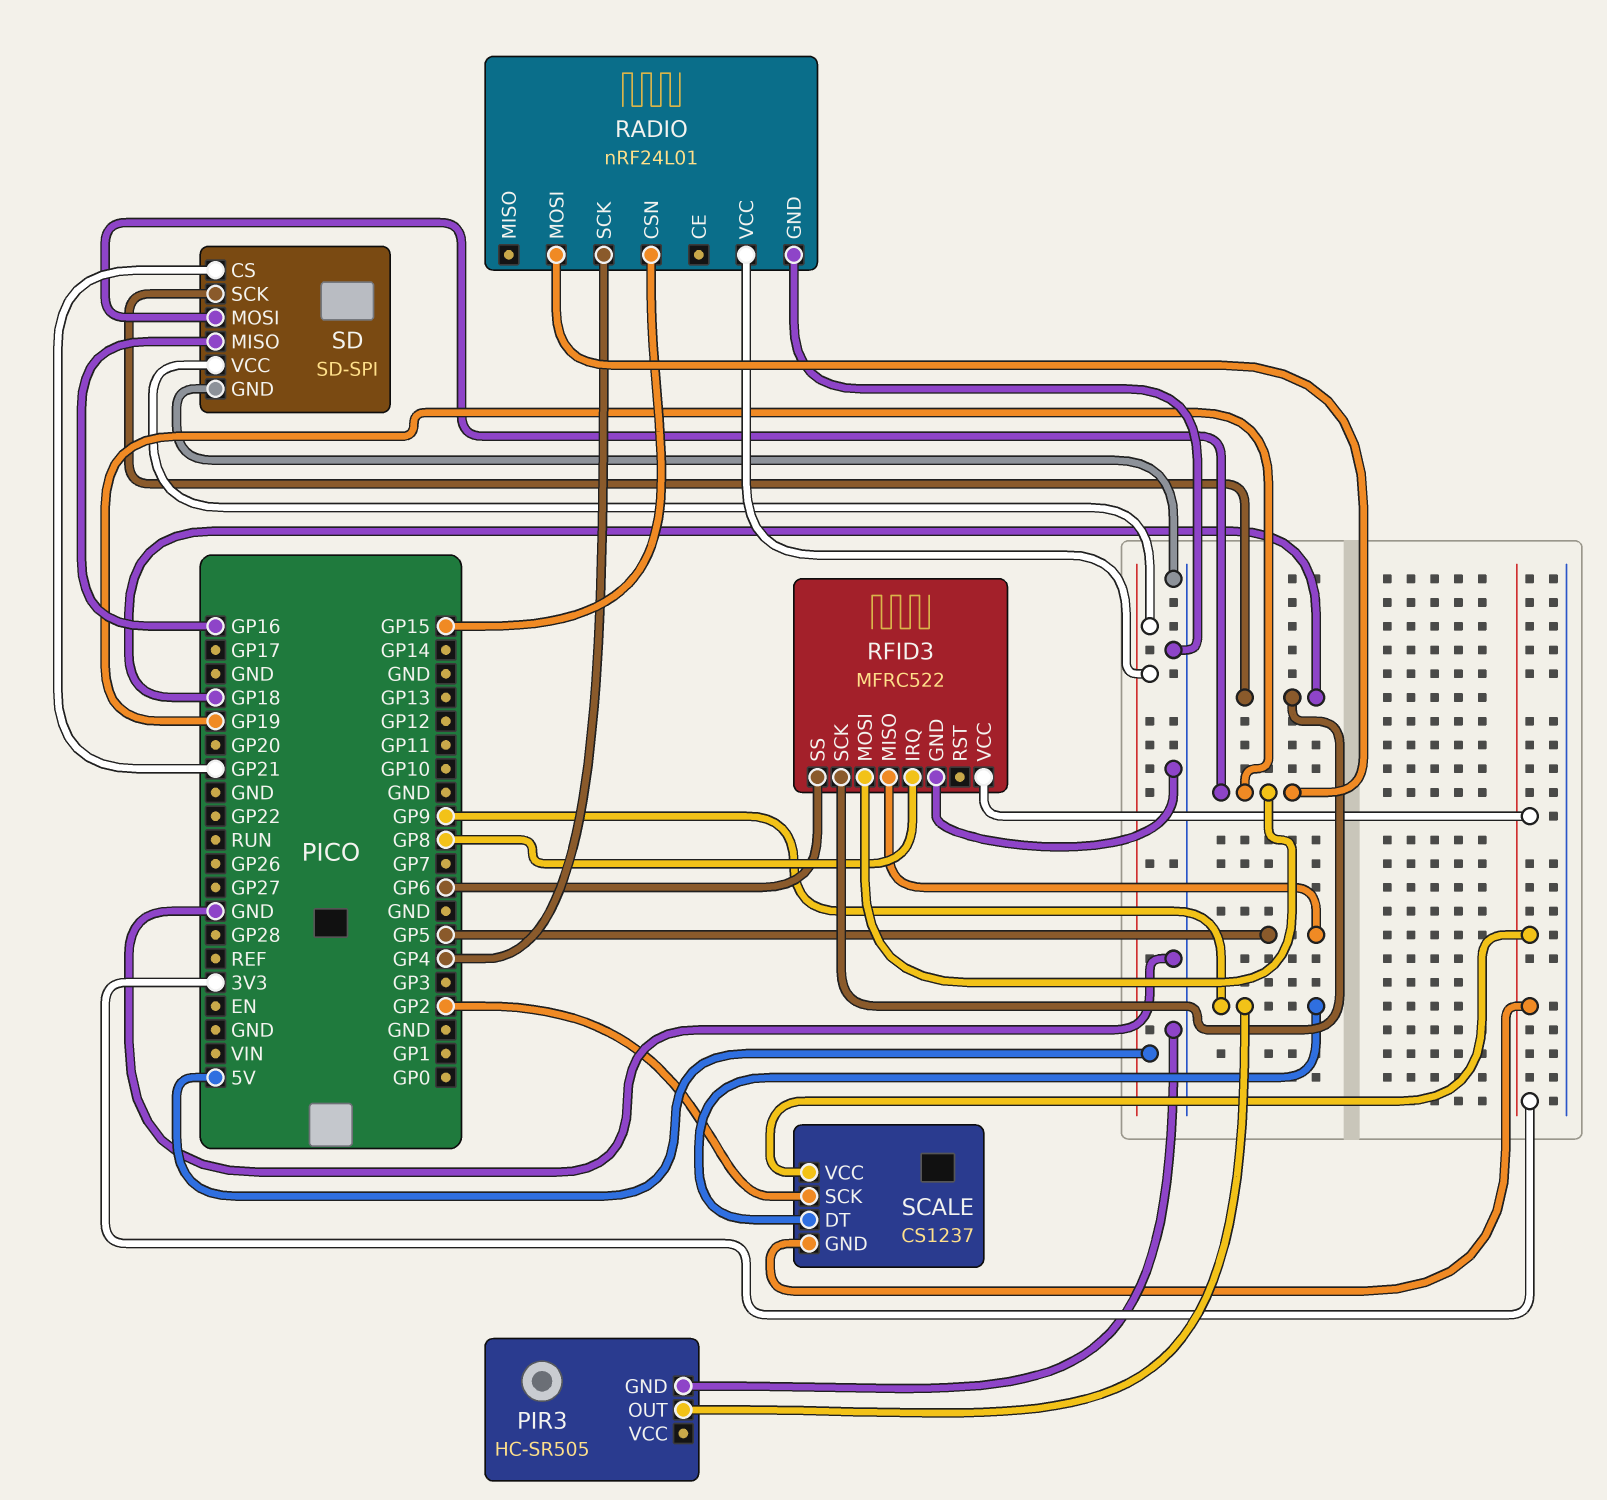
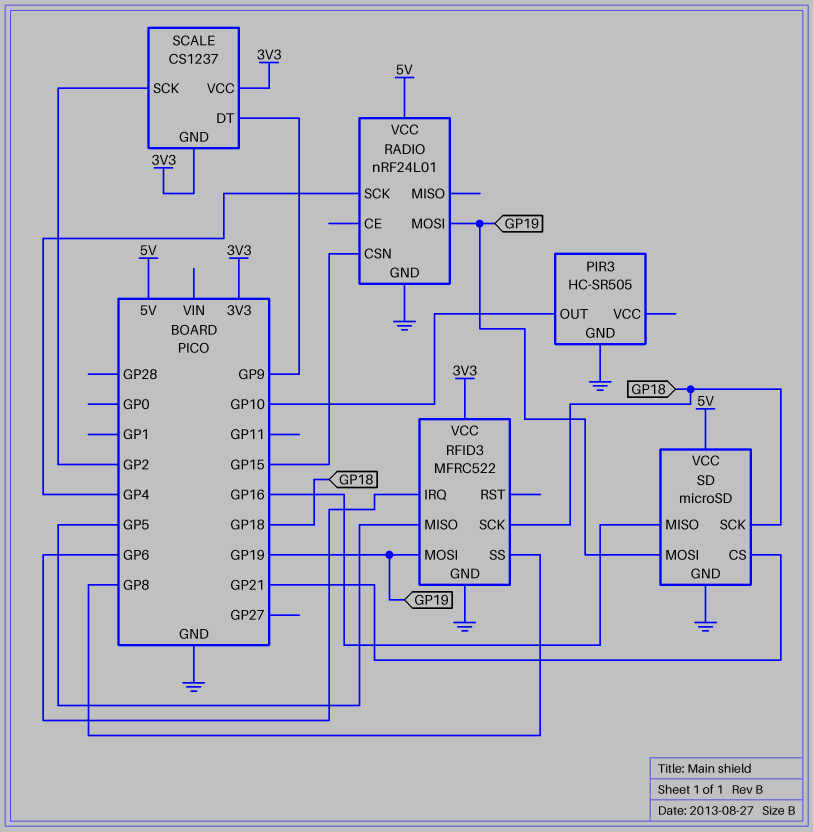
PIR3 pin OUT: GP9 -> GP10
RFID3 pin IRQ: GP8 -> GP6
RFID3 pin SS: GP6 -> GP8
SD: SD-SPI -> microSD

